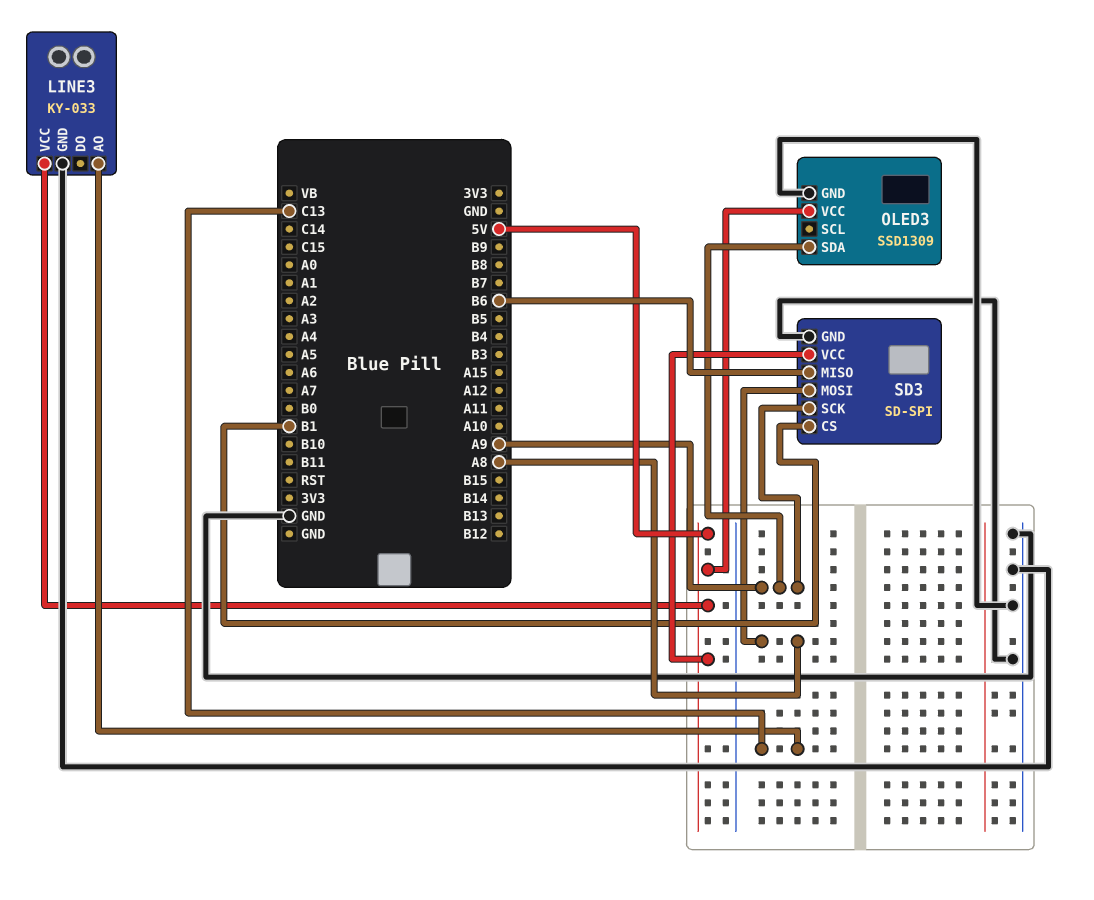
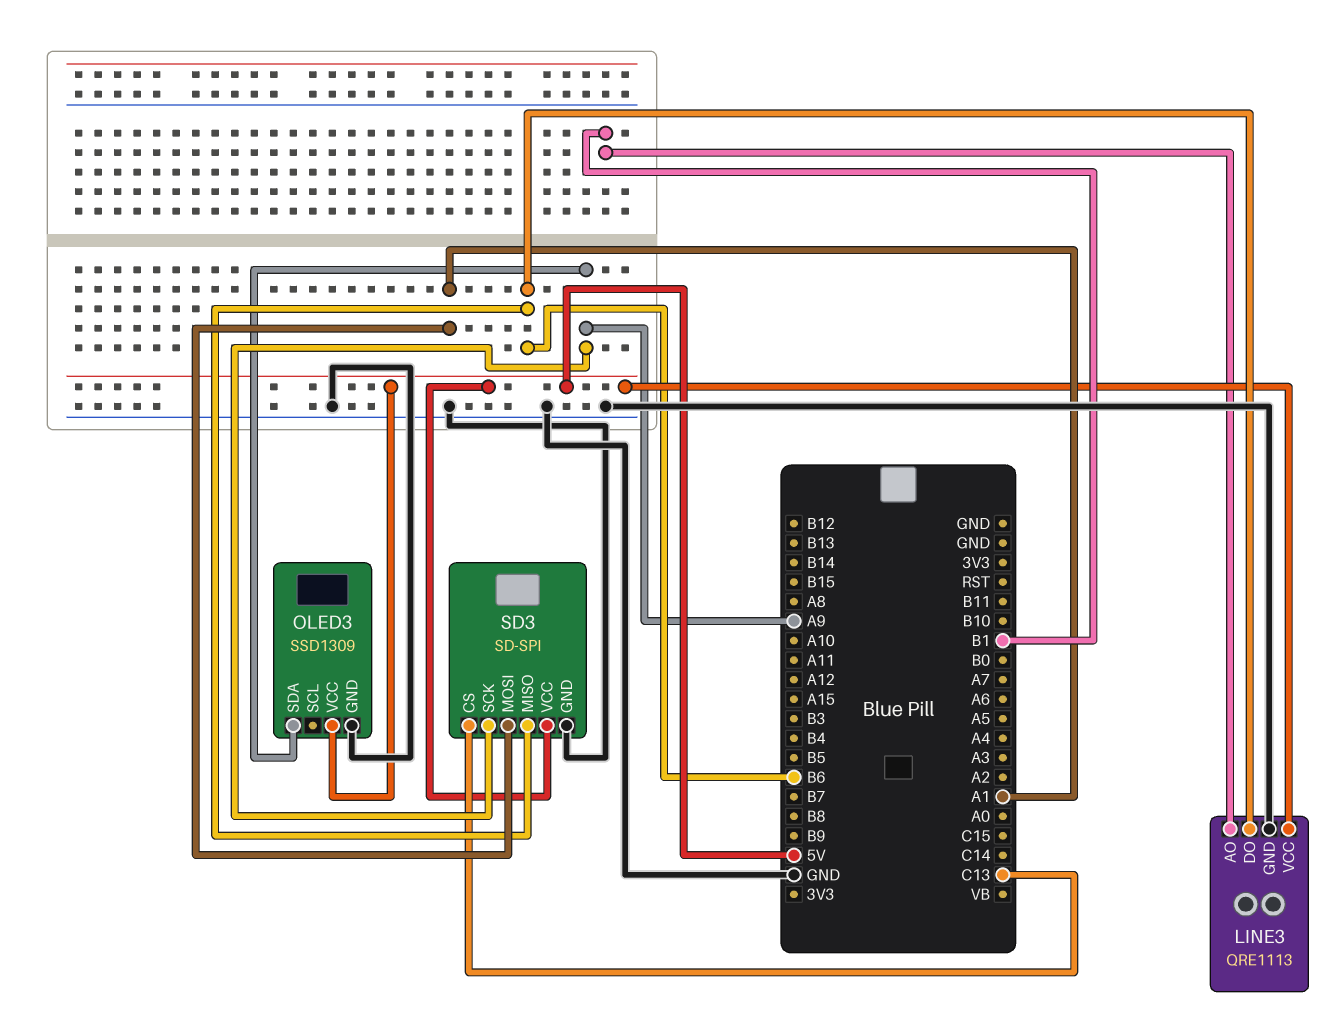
LINE3: KY-033 -> QRE1113
LINE3 pin AO: C13 -> B1
LINE3 pin DO: none -> B6
SD3 pin CS: B1 -> C13
SD3 pin MOSI: A8 -> A1

